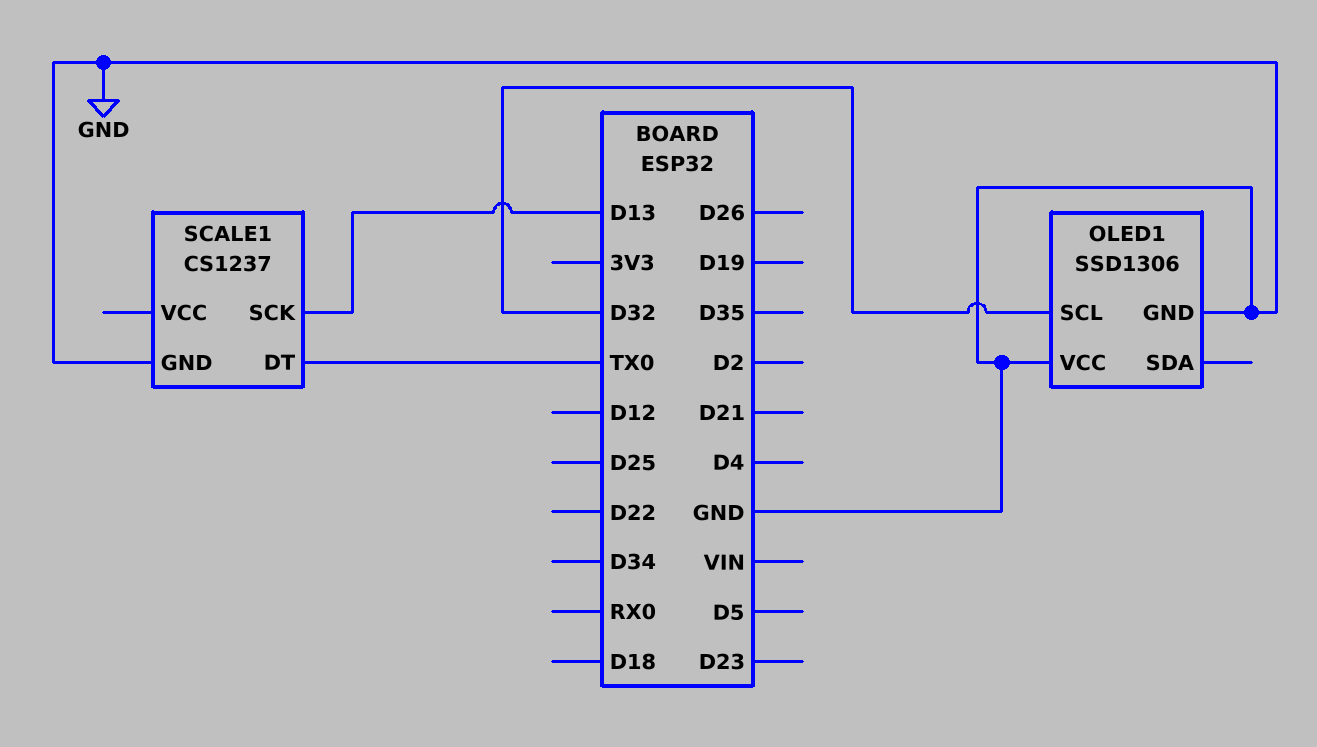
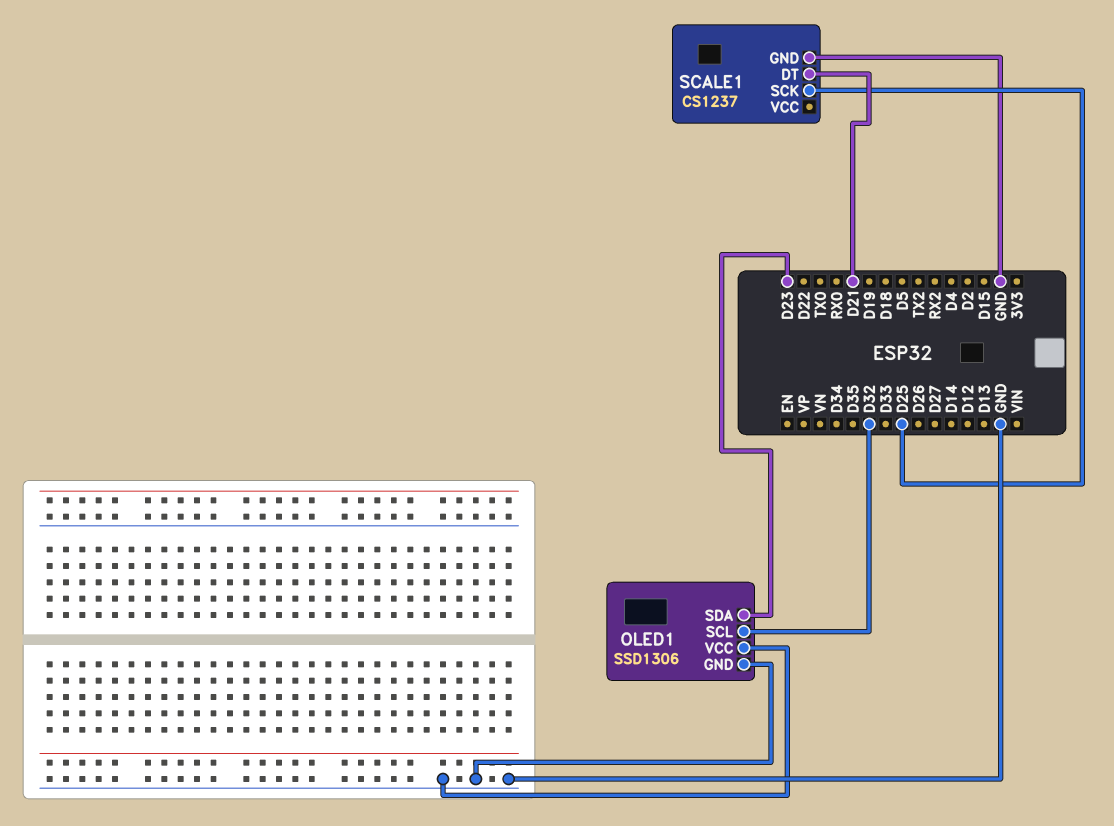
OLED1 pin SDA: none -> D23
SCALE1 pin DT: TX0 -> D21
SCALE1 pin SCK: D13 -> D25

